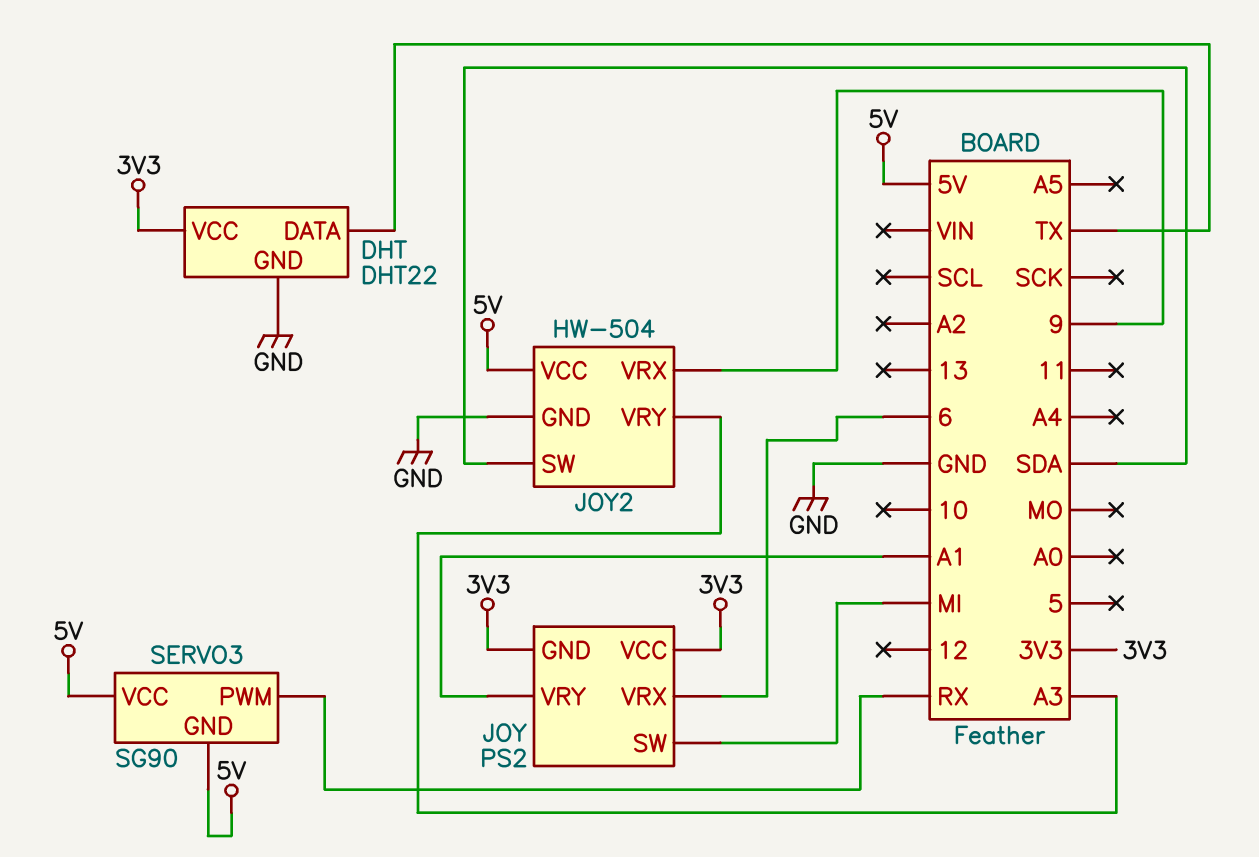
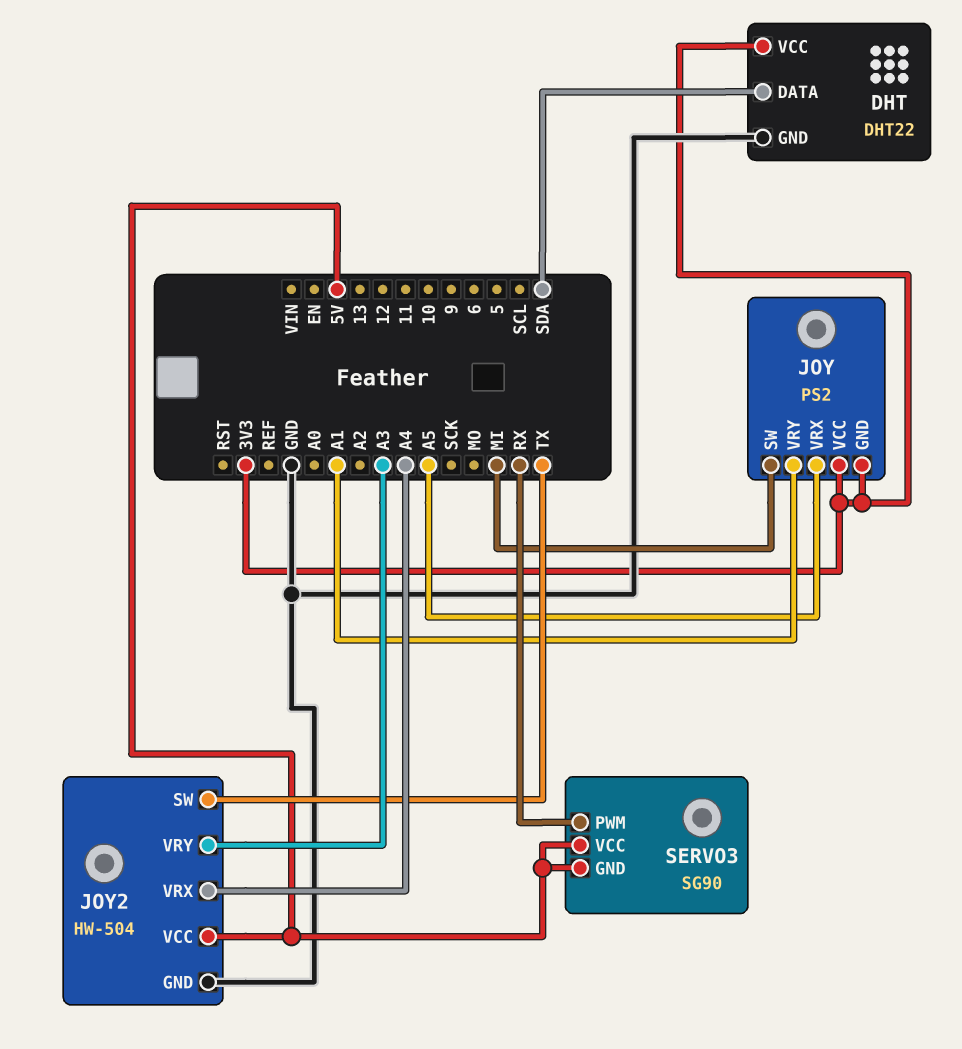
DHT pin DATA: TX -> SDA
JOY pin VRX: 6 -> A5
JOY2 pin SW: SDA -> TX
JOY2 pin VRX: 9 -> A4

